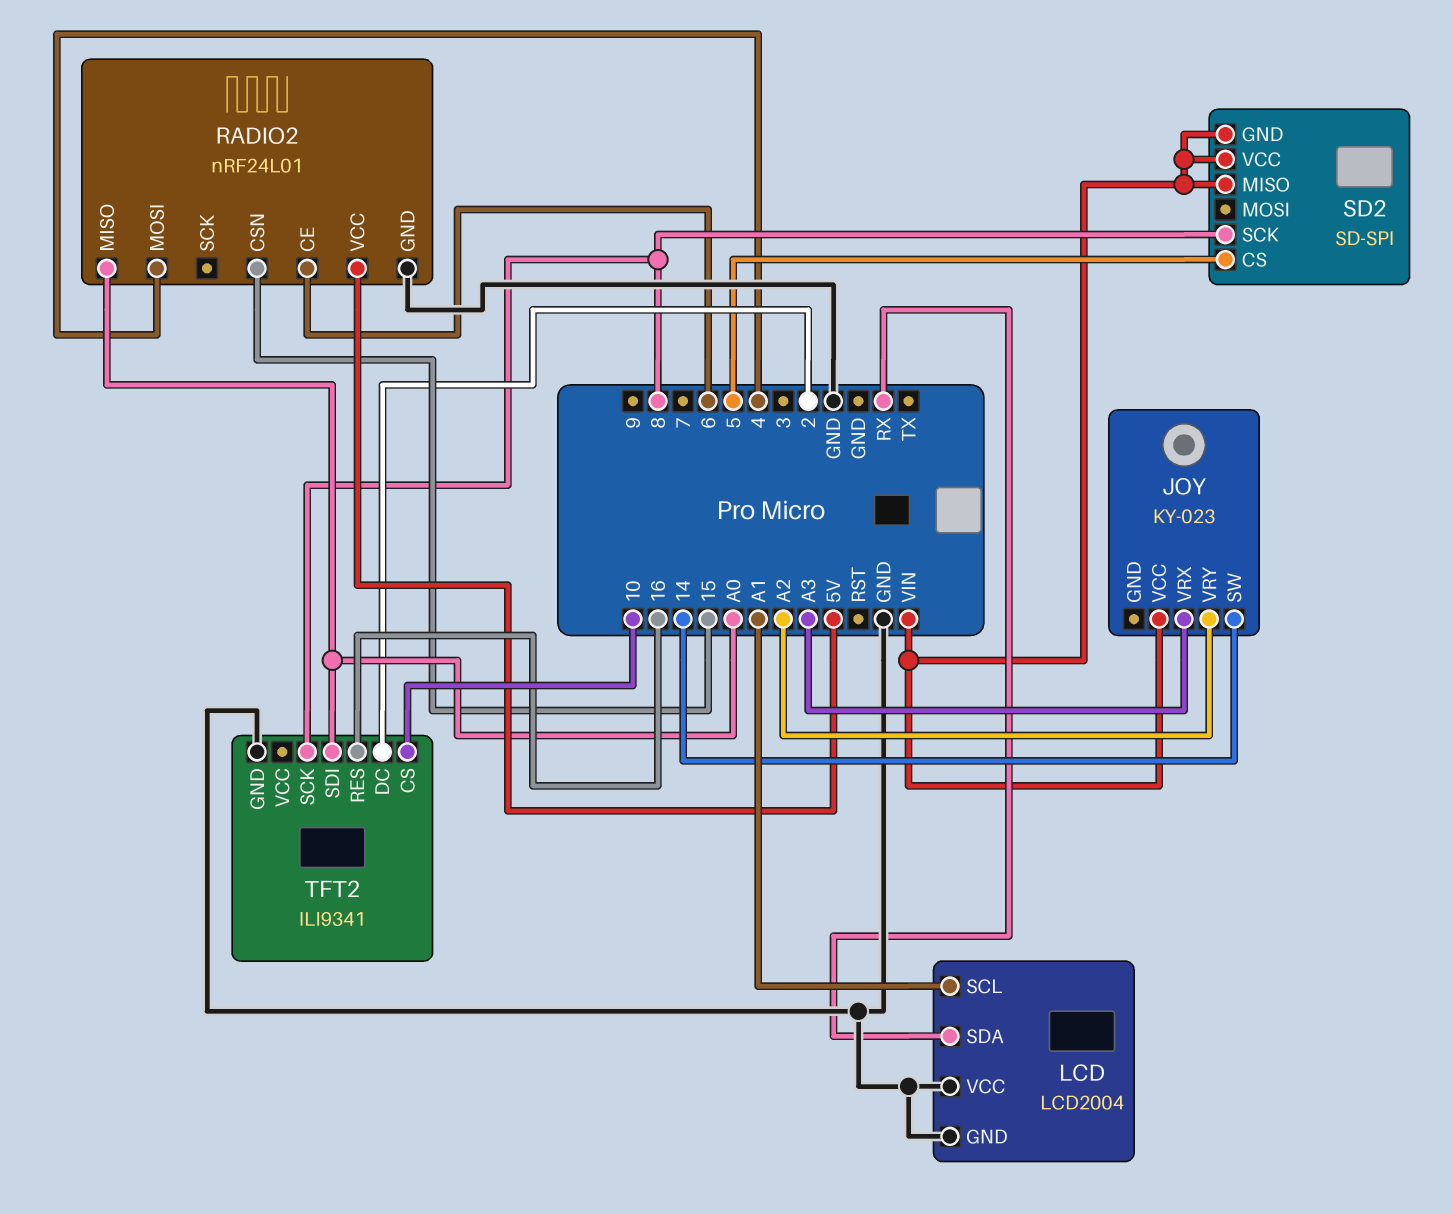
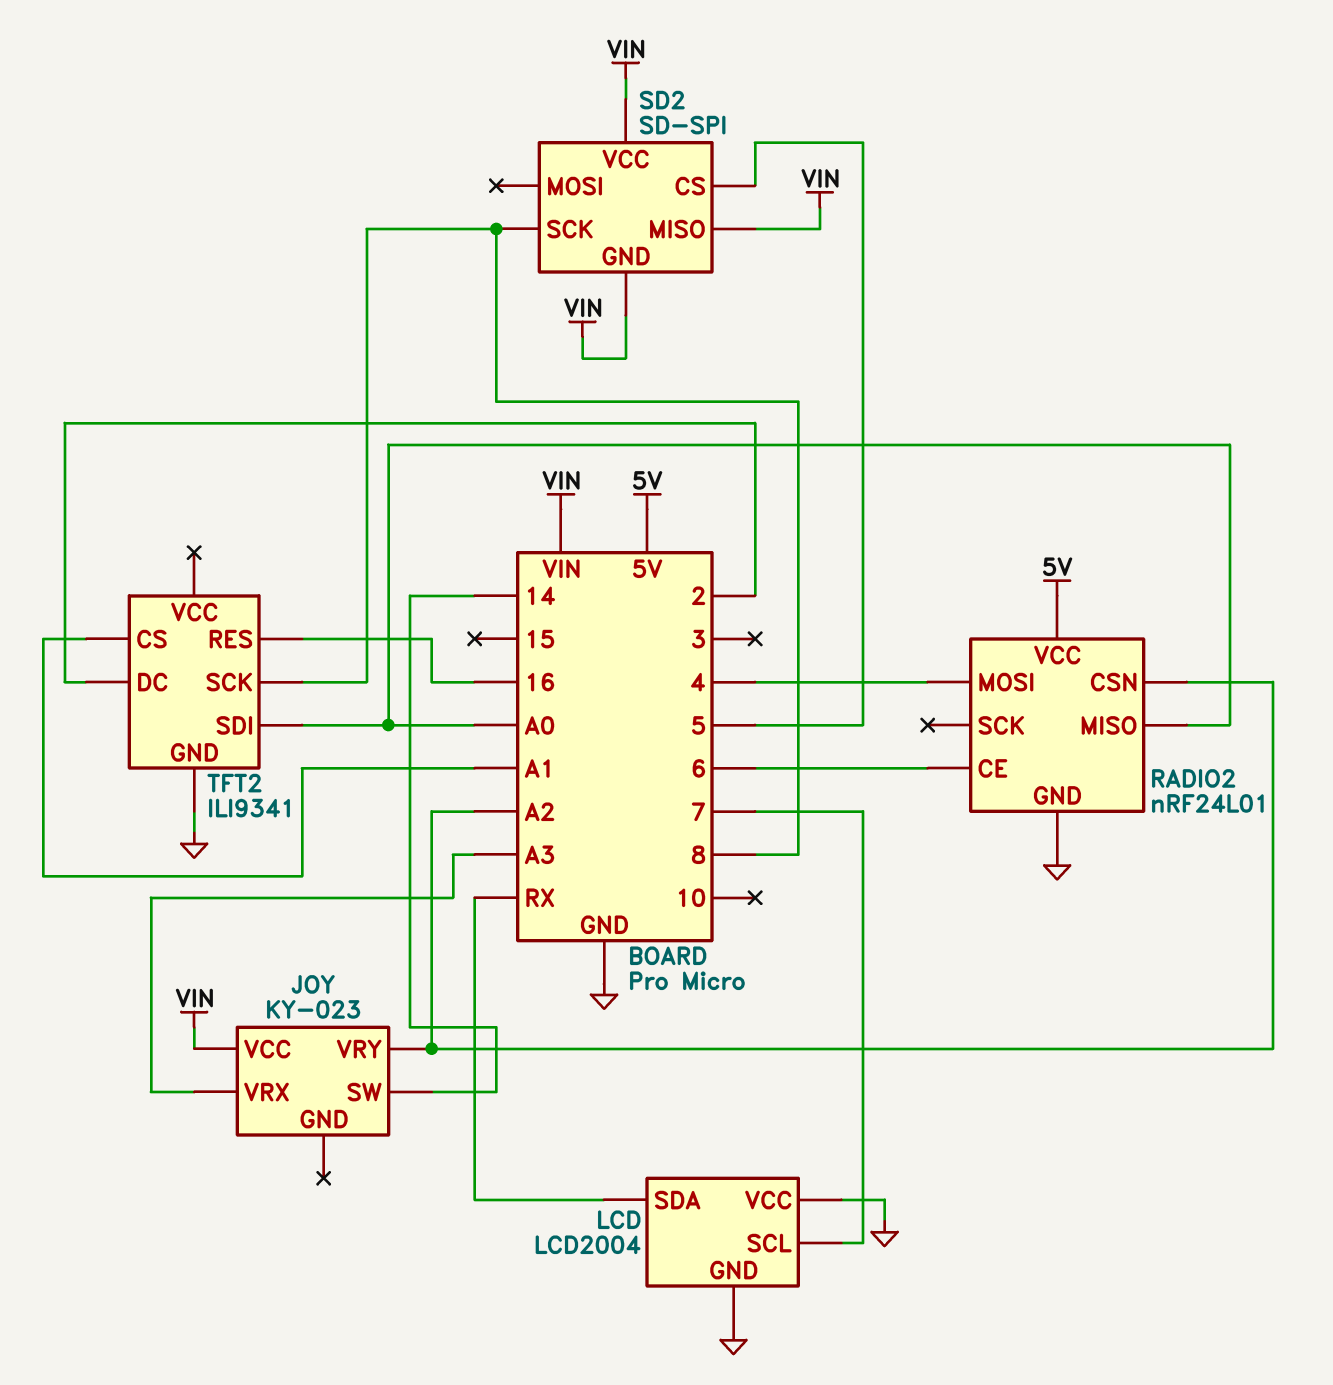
LCD pin SCL: A1 -> 7
RADIO2 pin CSN: 15 -> A2
TFT2 pin CS: 10 -> A1

